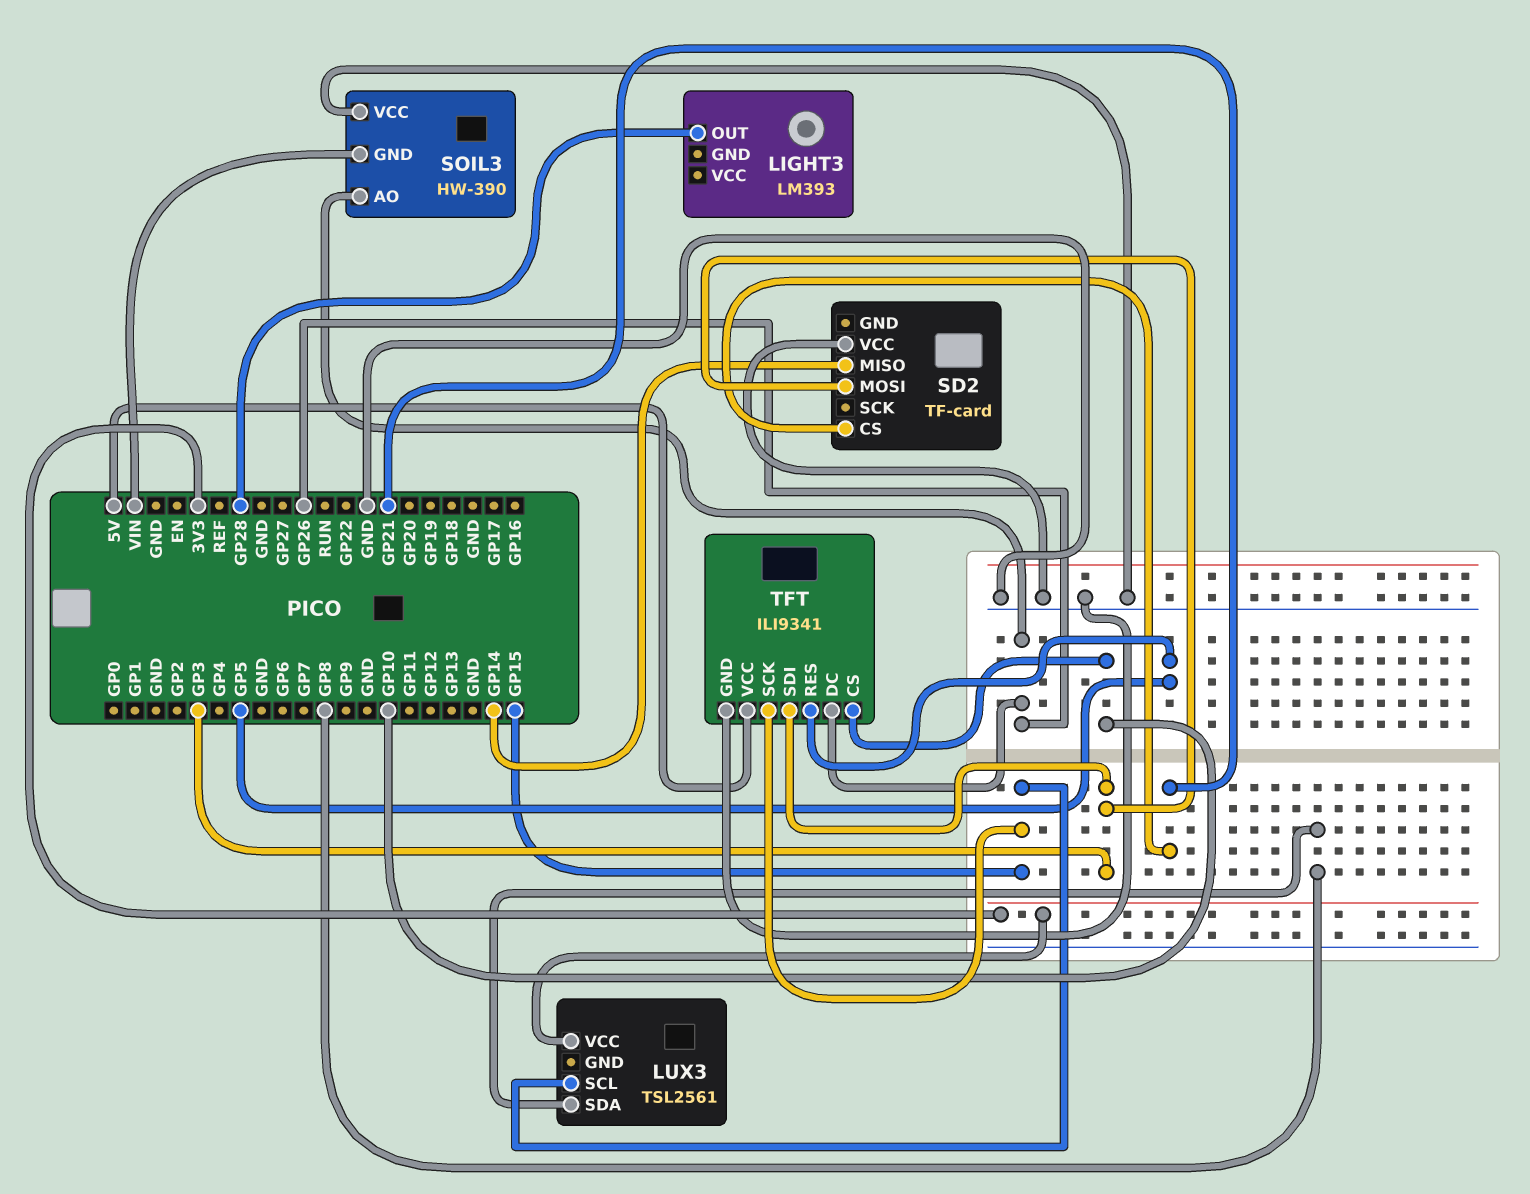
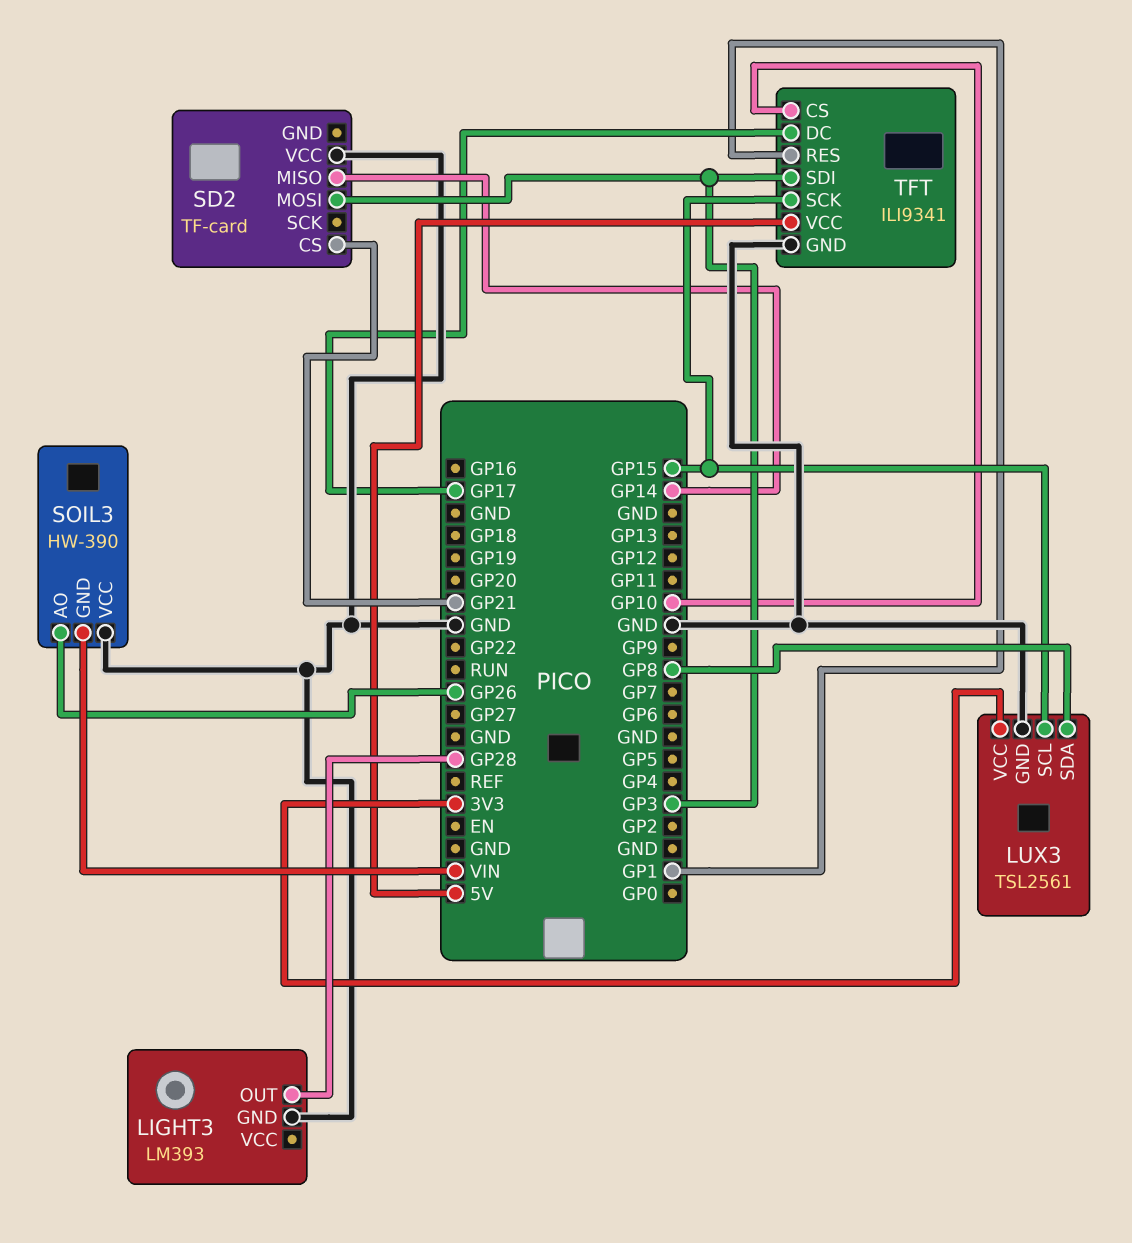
LIGHT3 pin GND: none -> GND
LUX3 pin GND: none -> GND
TFT pin DC: GP26 -> GP17
TFT pin RES: GP5 -> GP1

